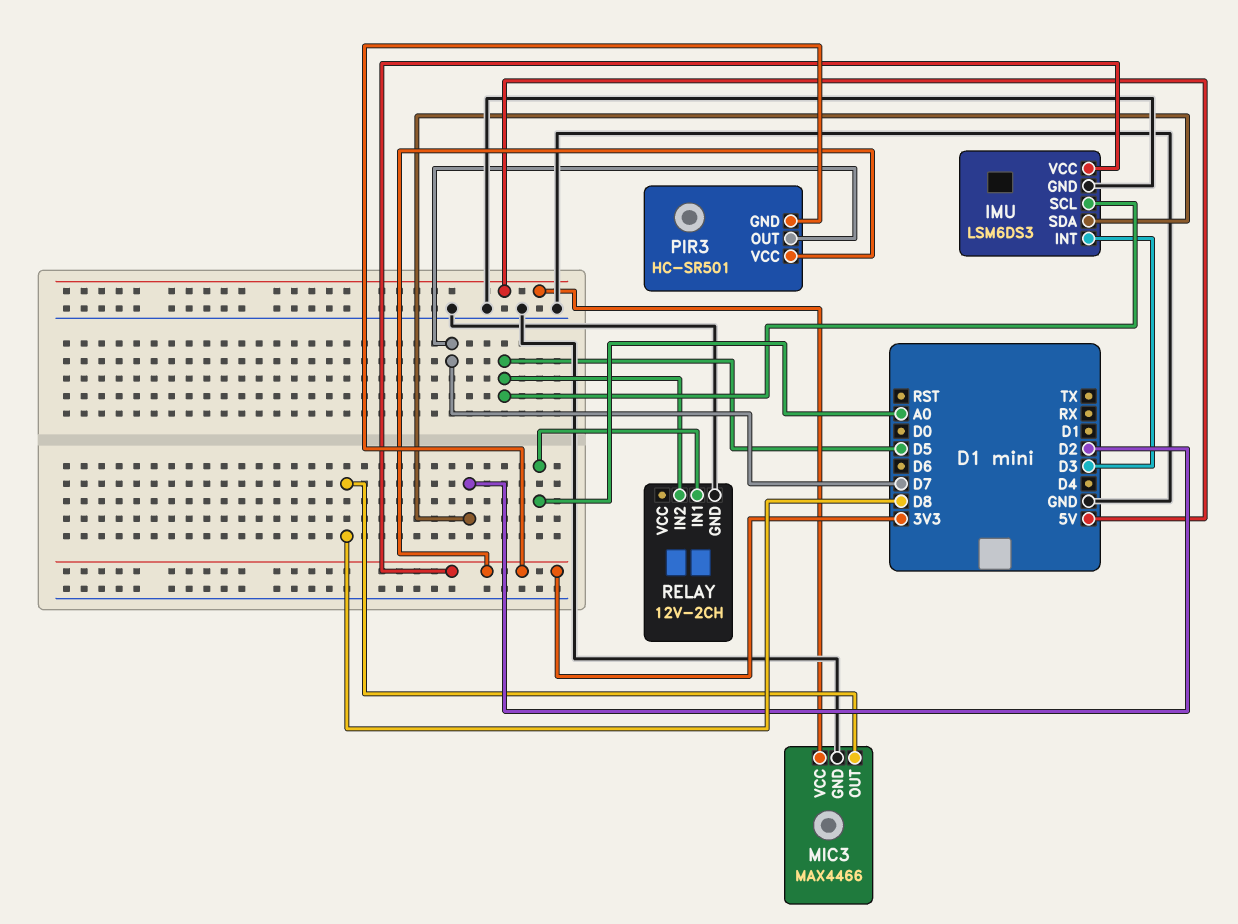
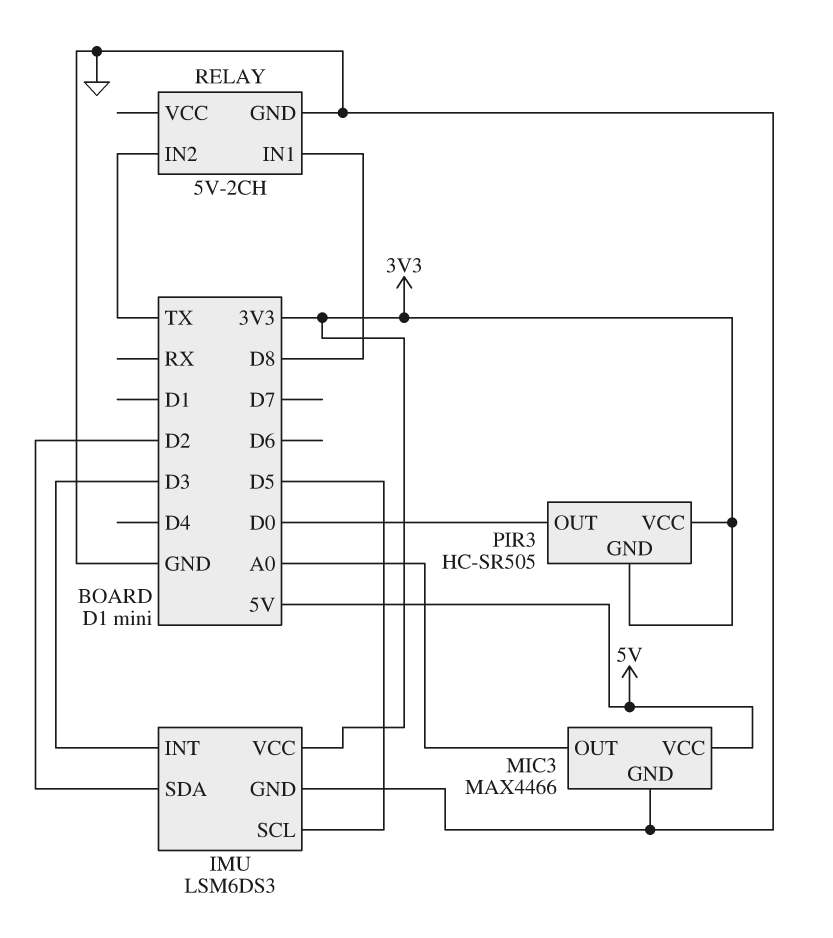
MIC3 pin OUT: D8 -> A0
PIR3: HC-SR501 -> HC-SR505
PIR3 pin OUT: D7 -> D0
RELAY: 12V-2CH -> 5V-2CH
RELAY pin IN1: A0 -> D8
RELAY pin IN2: D5 -> TX

